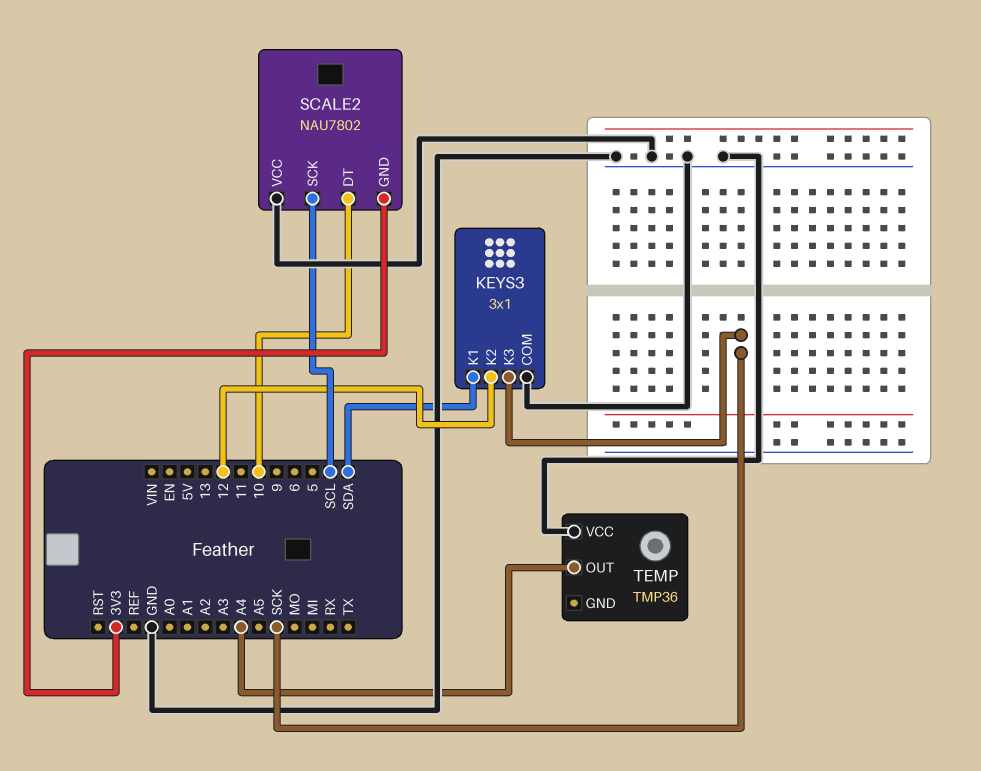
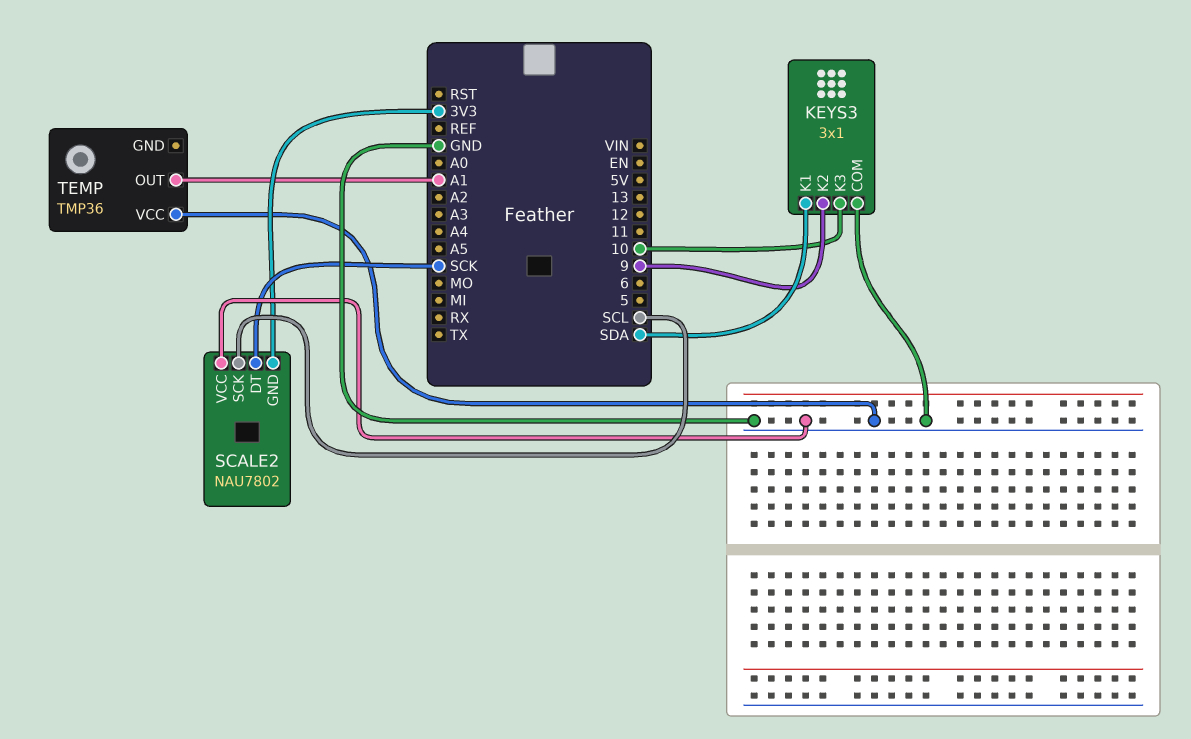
KEYS3 pin K2: 12 -> 9
KEYS3 pin K3: SCK -> 10
SCALE2 pin DT: 10 -> SCK
TEMP pin OUT: A4 -> A1

